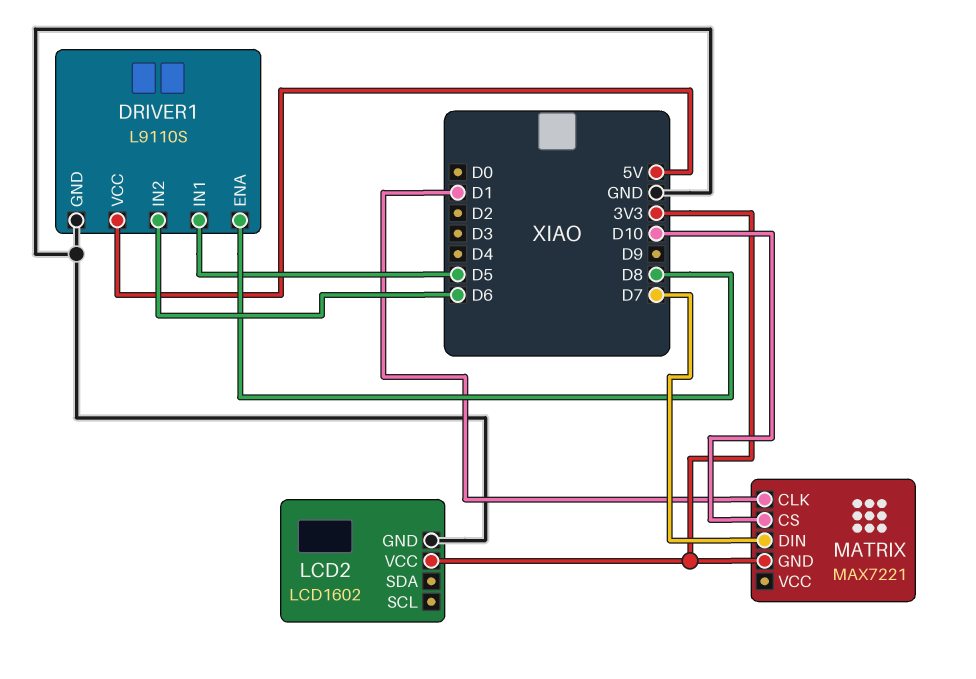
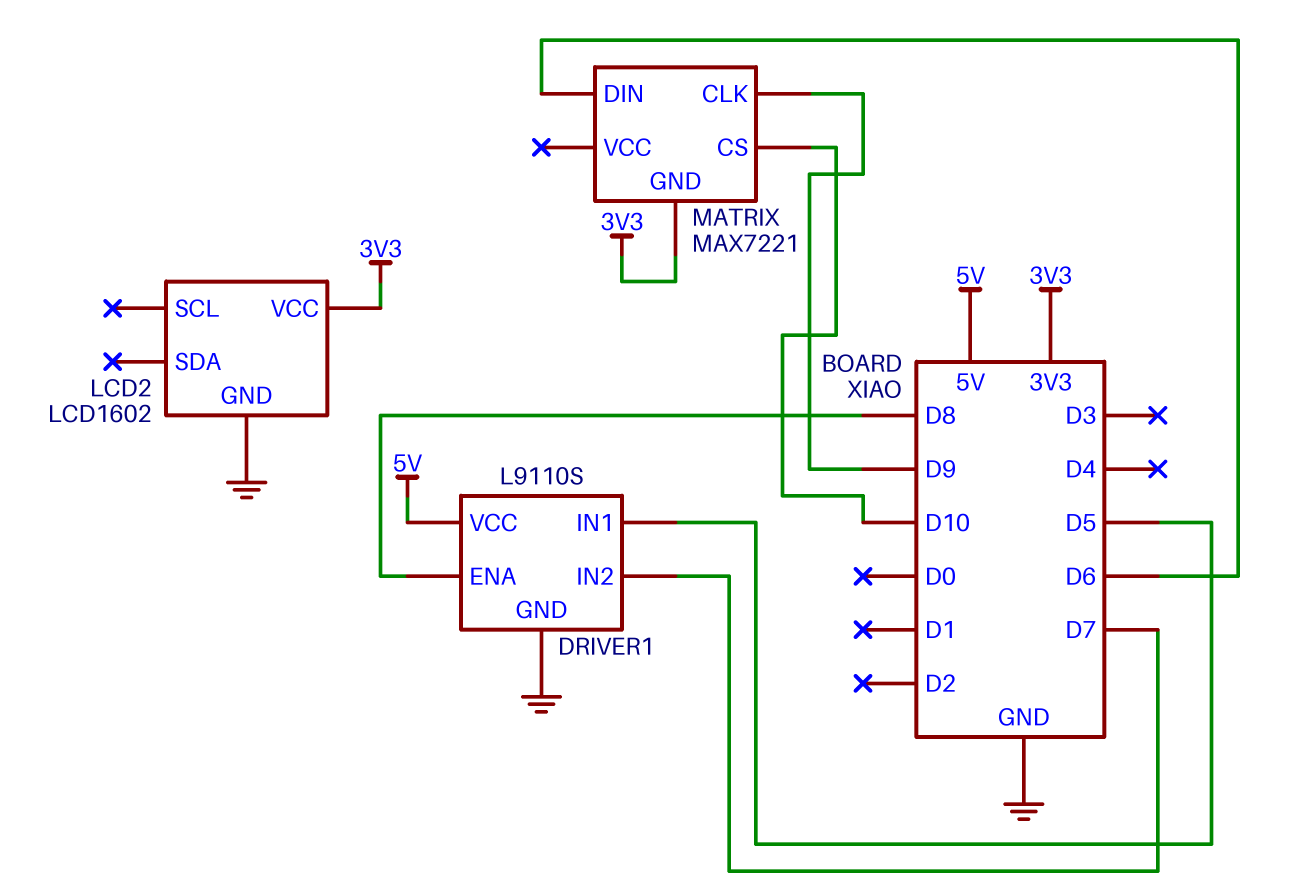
DRIVER1 pin IN2: D6 -> D7
MATRIX pin CLK: D1 -> D9
MATRIX pin DIN: D7 -> D6

